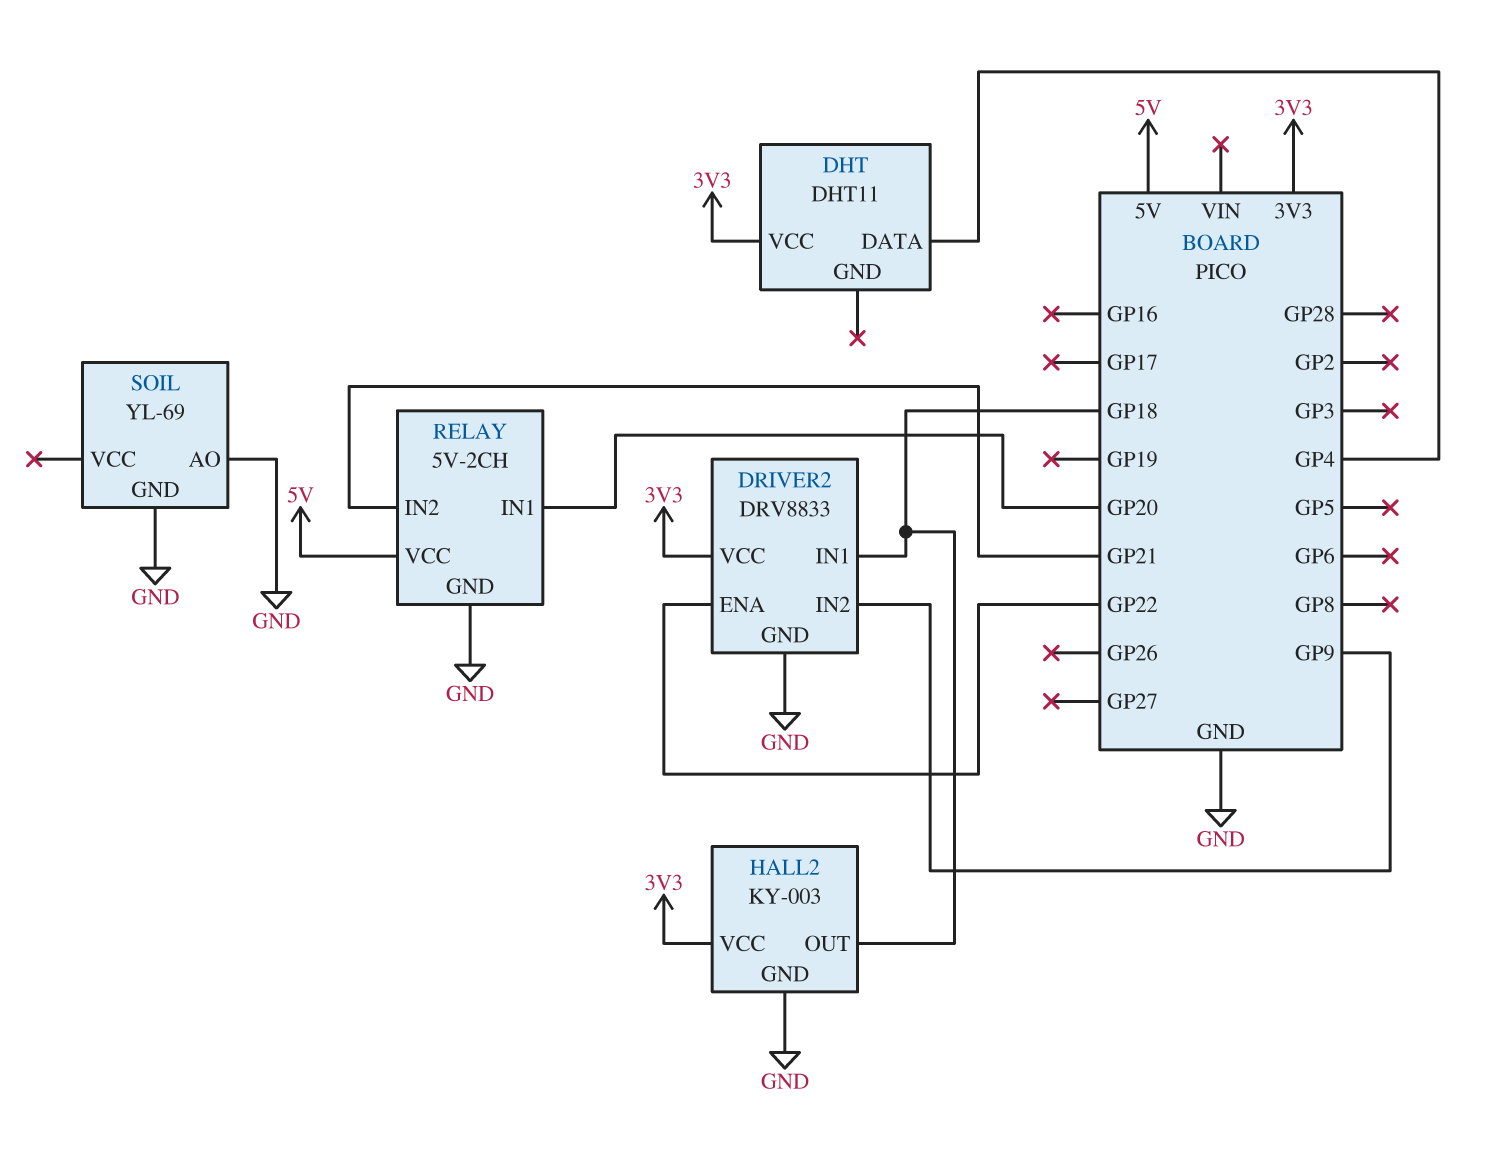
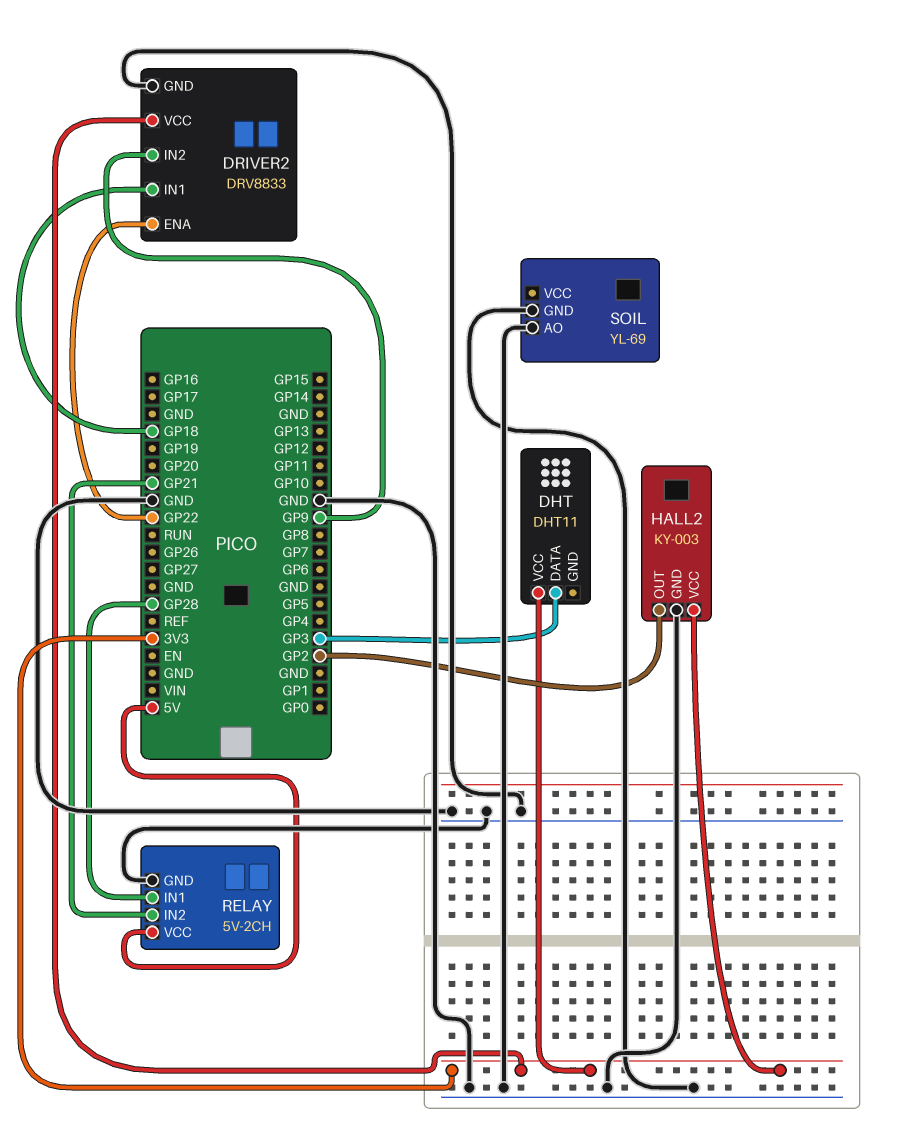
DHT pin DATA: GP4 -> GP3
HALL2 pin OUT: GP18 -> GP2
RELAY pin IN1: GP20 -> GP28

